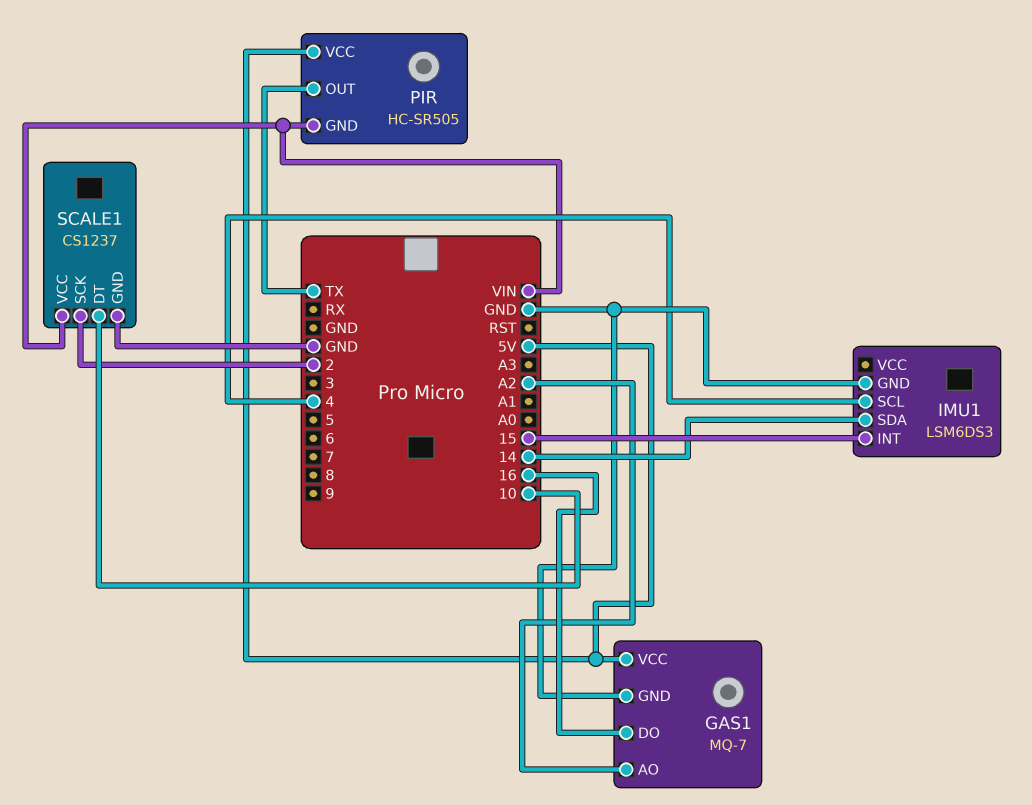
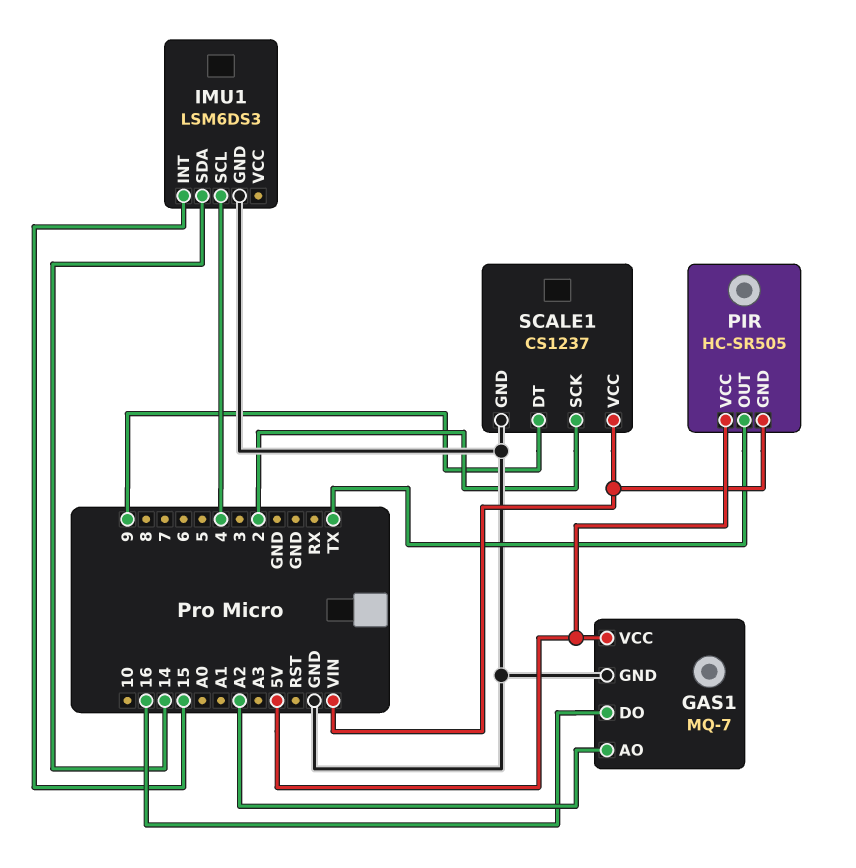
SCALE1 pin DT: 10 -> 9

